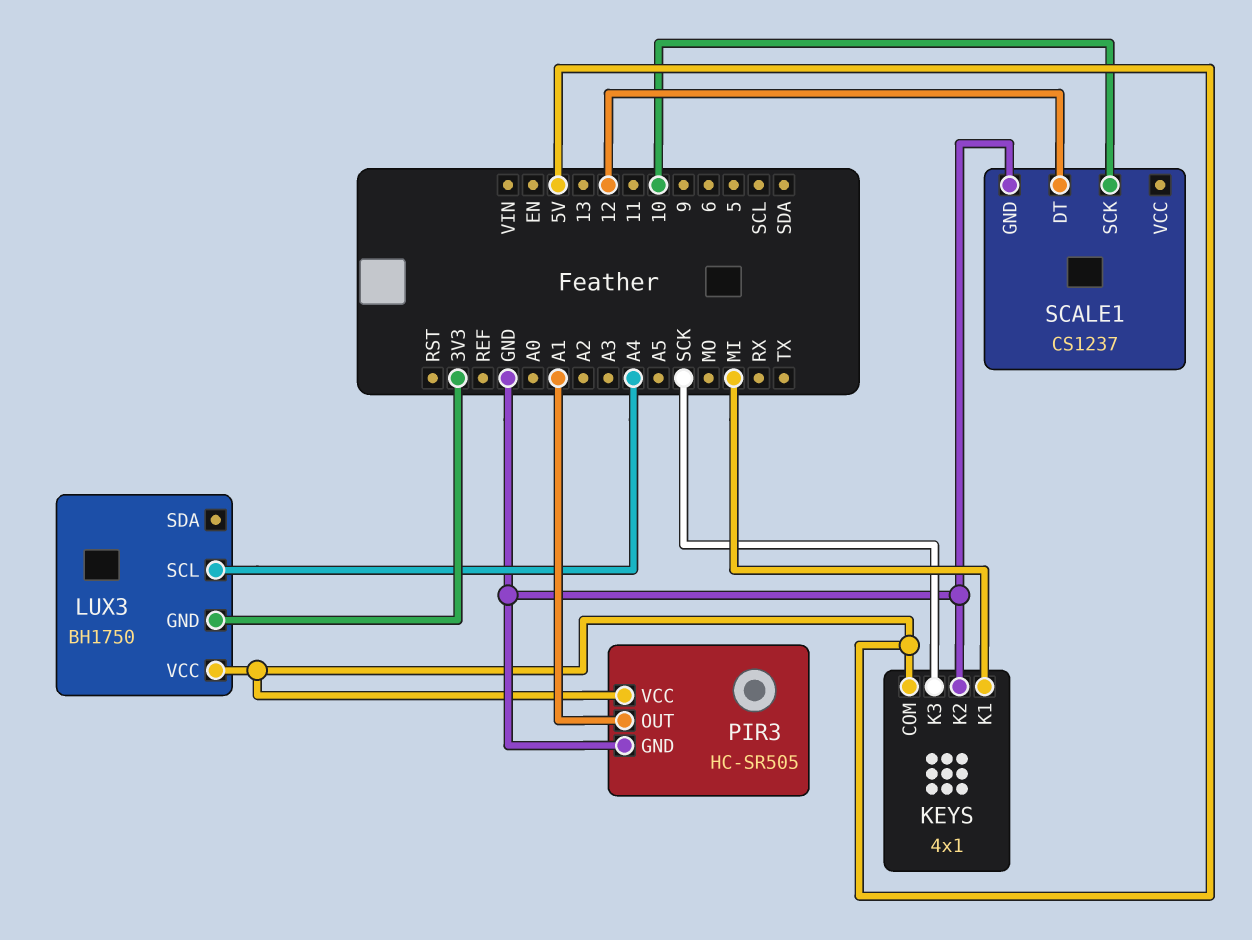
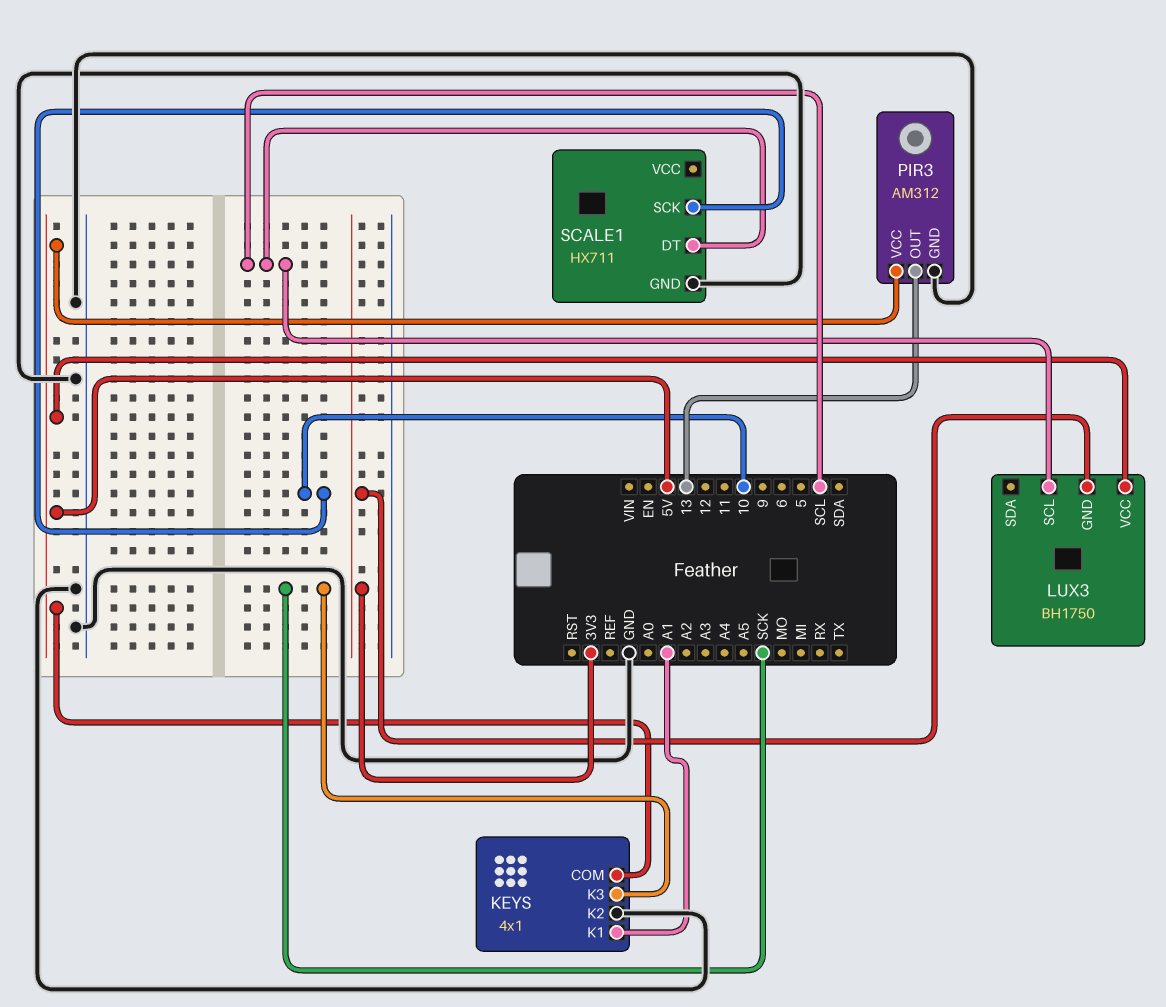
KEYS pin K1: MI -> A1
LUX3 pin SCL: A4 -> SCL
PIR3: HC-SR505 -> AM312
PIR3 pin OUT: A1 -> 13
SCALE1: CS1237 -> HX711
SCALE1 pin DT: 12 -> SCL

